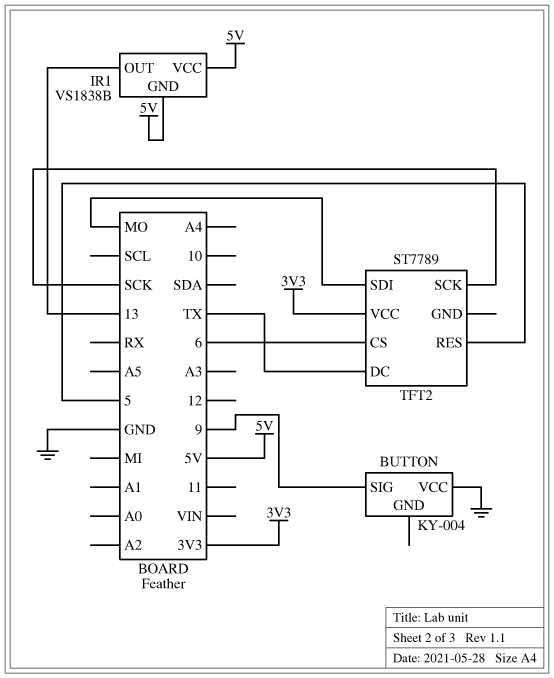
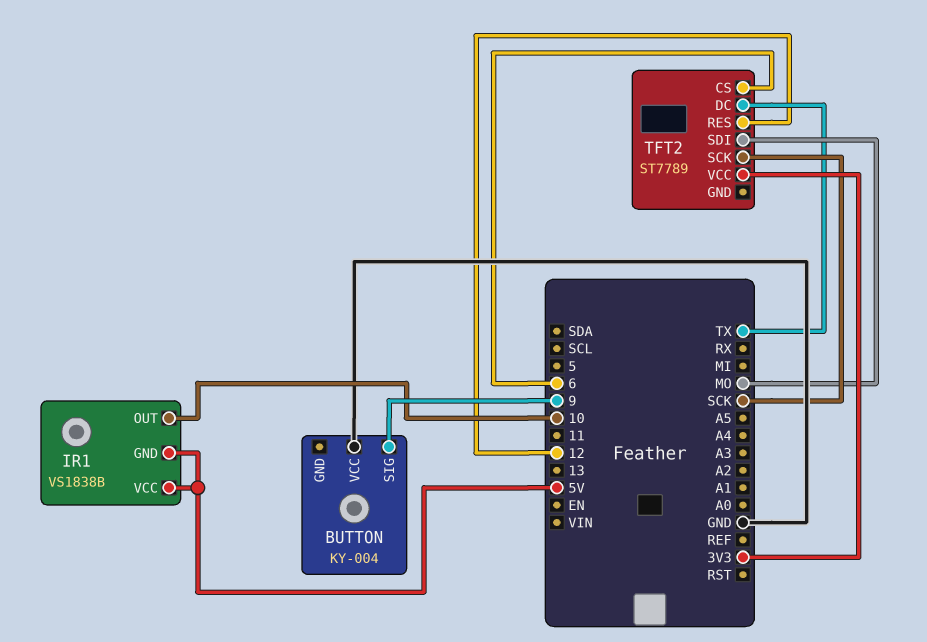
IR1 pin OUT: 13 -> 10
TFT2 pin RES: 5 -> 12

